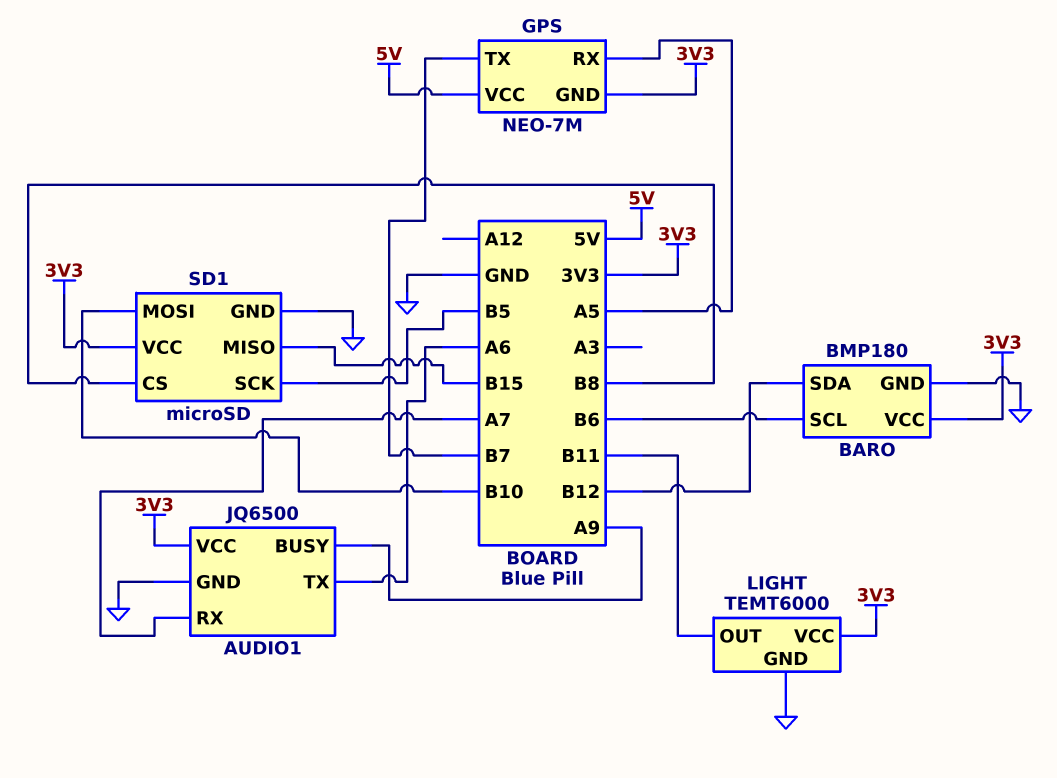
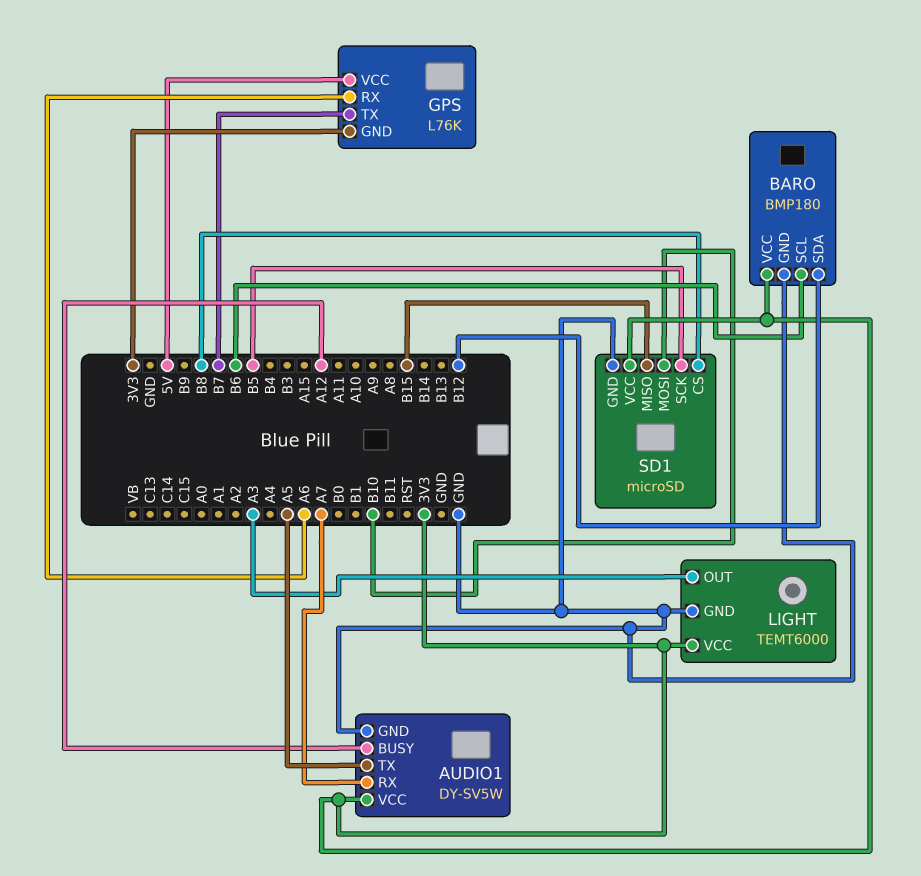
AUDIO1: JQ6500 -> DY-SV5W
AUDIO1 pin BUSY: A9 -> A12
AUDIO1 pin TX: A6 -> A5
GPS: NEO-7M -> L76K
GPS pin RX: A5 -> A6
LIGHT pin OUT: B11 -> A3

